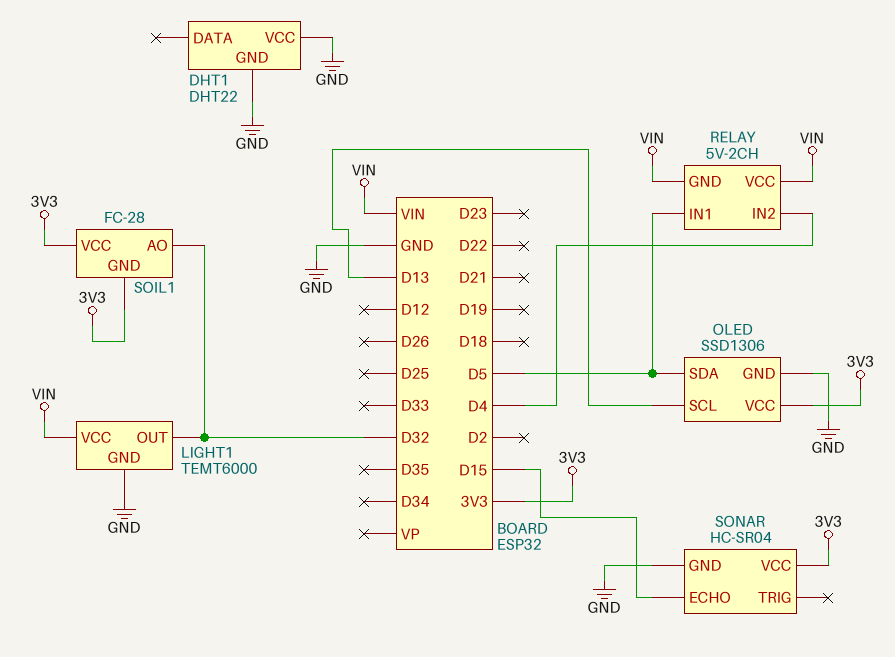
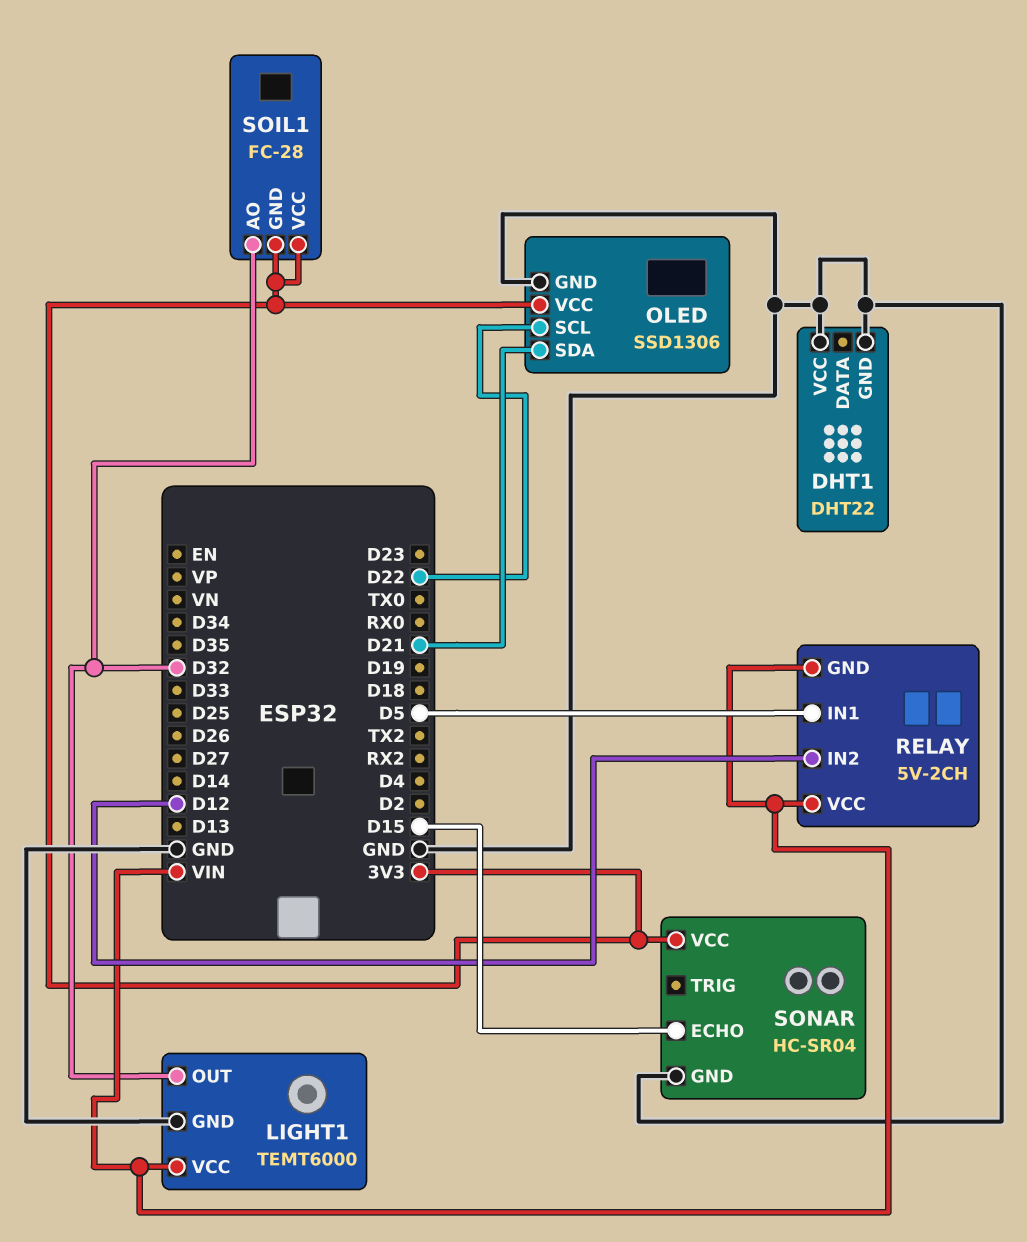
OLED pin SCL: D13 -> D22
OLED pin SDA: D5 -> D21
RELAY pin IN2: D4 -> D12

